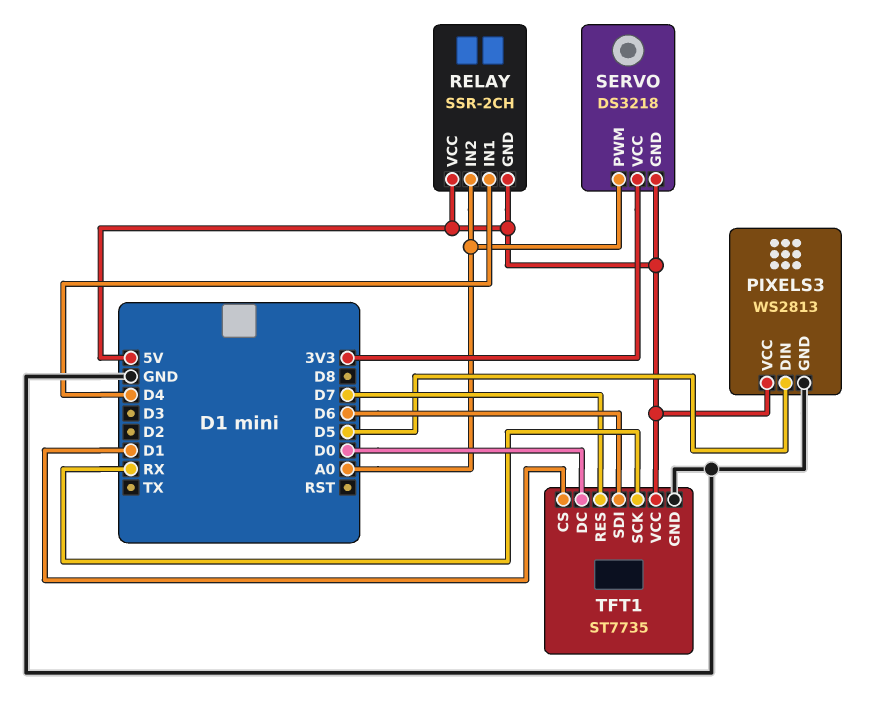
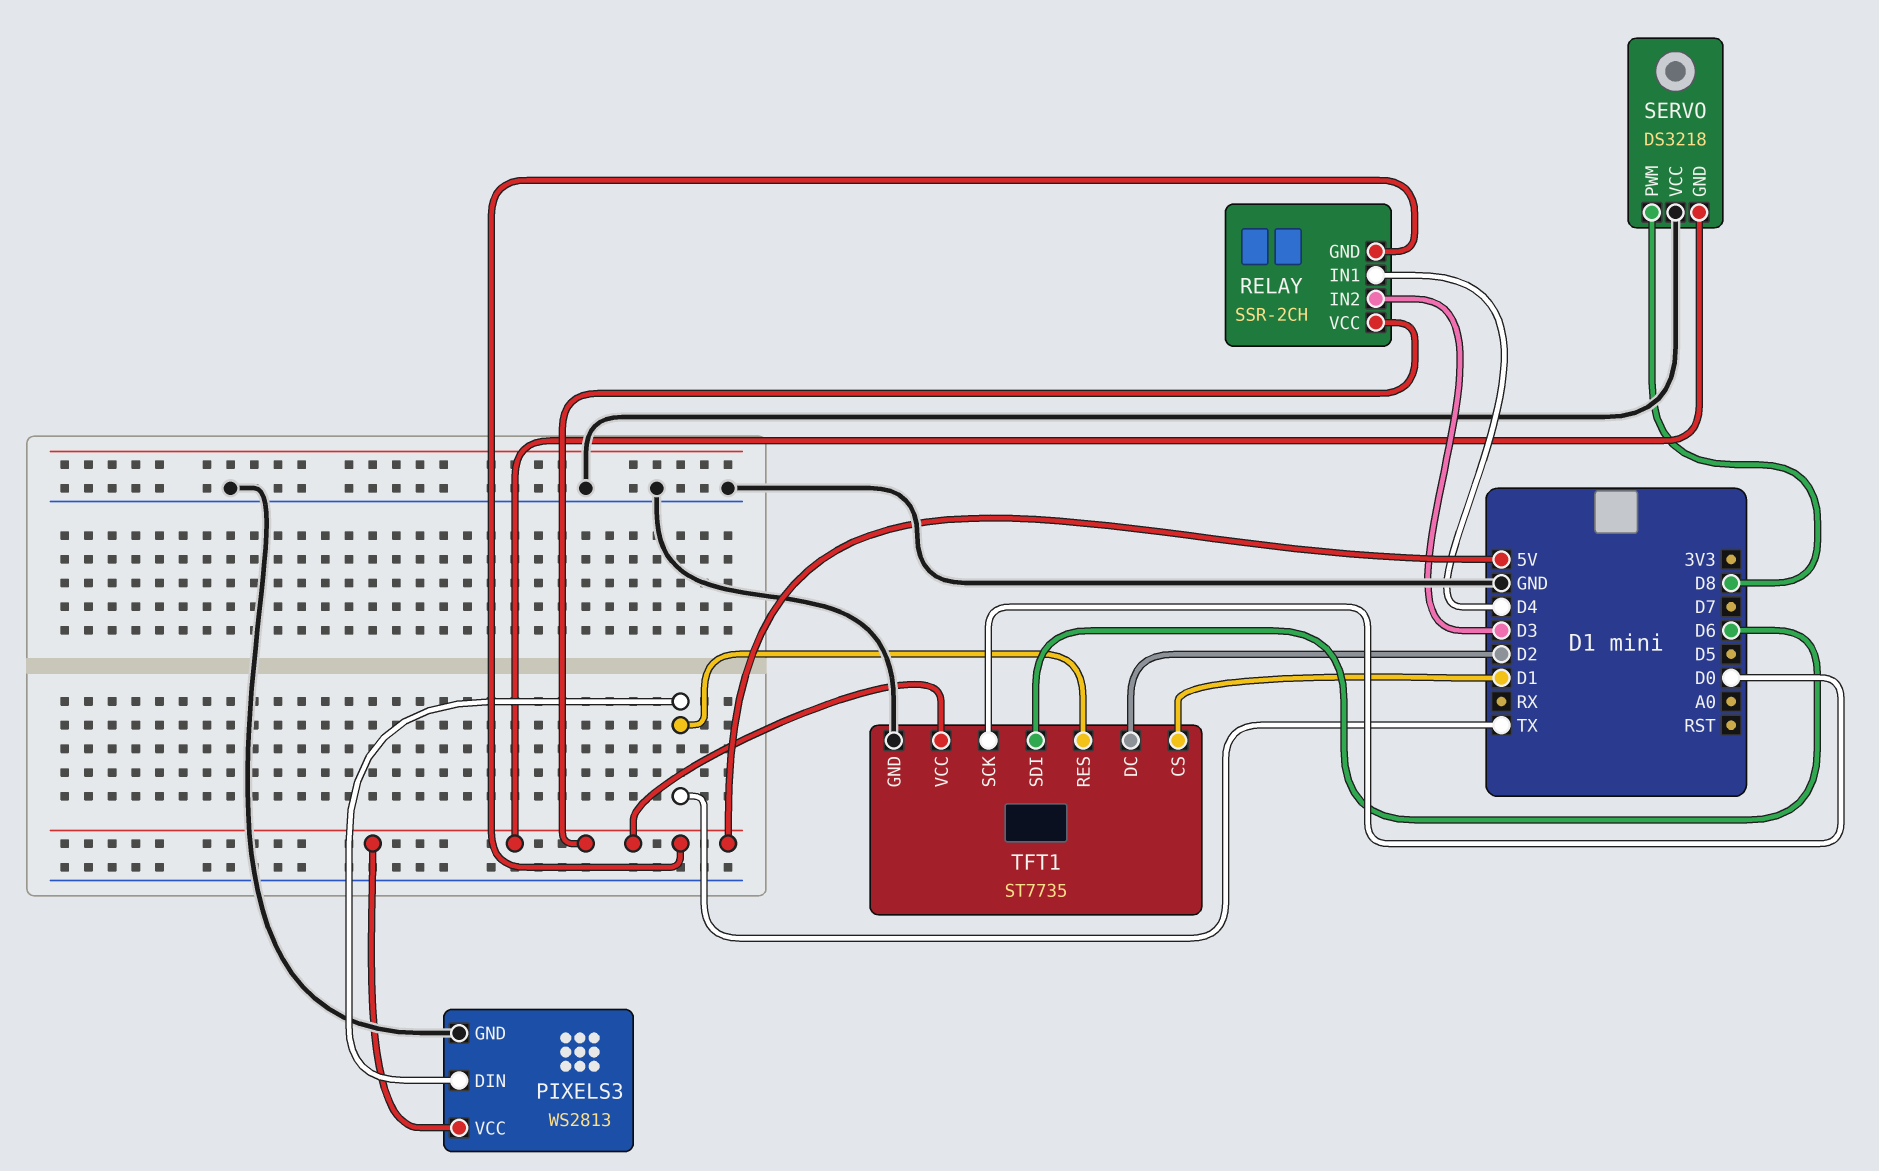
PIXELS3 pin DIN: D5 -> TX
RELAY pin IN2: A0 -> D3
SERVO pin PWM: A0 -> D8
SERVO pin VCC: 3V3 -> GND
TFT1 pin DC: D0 -> D2
TFT1 pin RES: D7 -> TX
TFT1 pin SCK: RX -> D0

